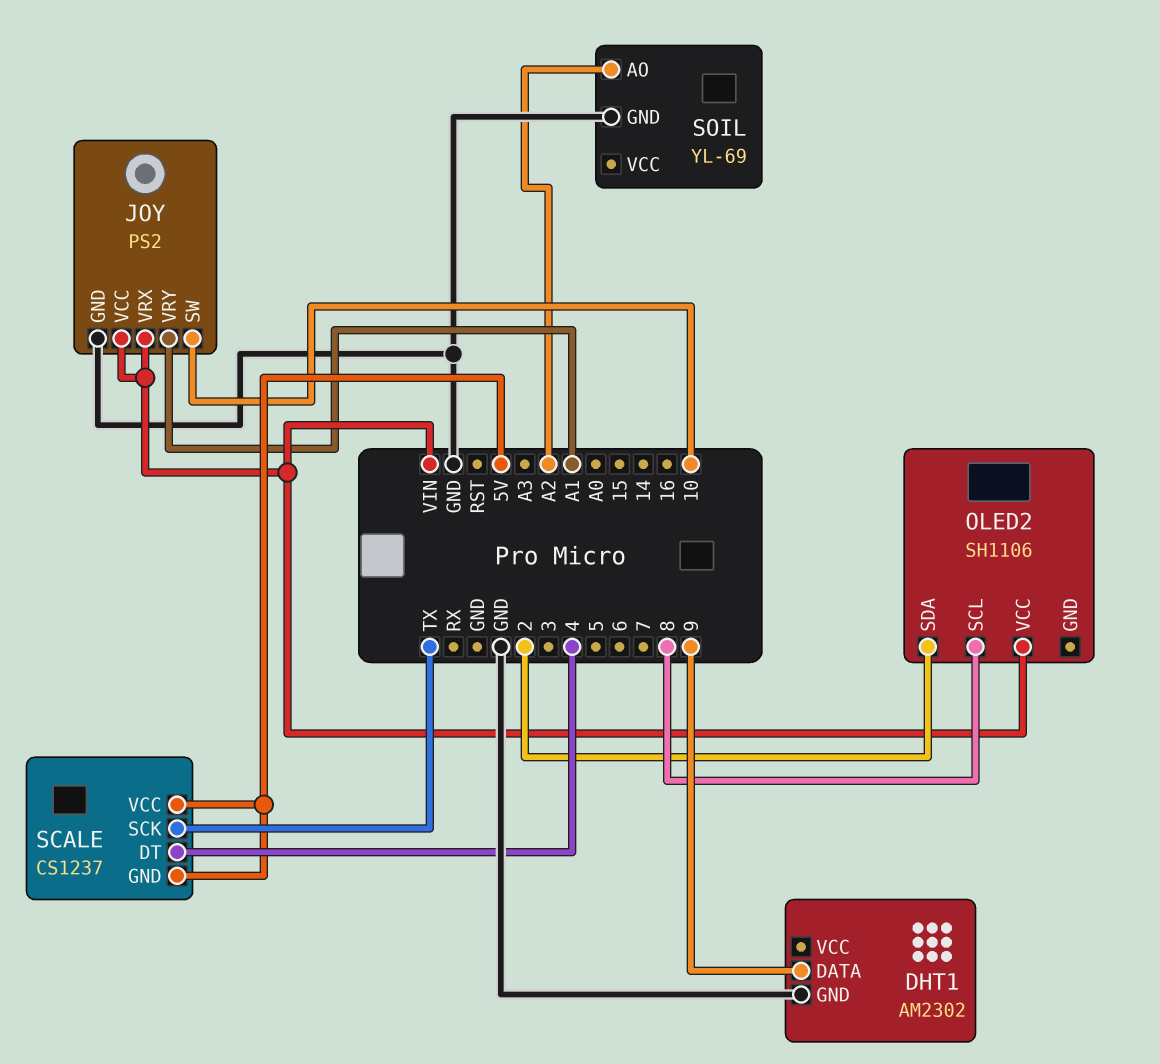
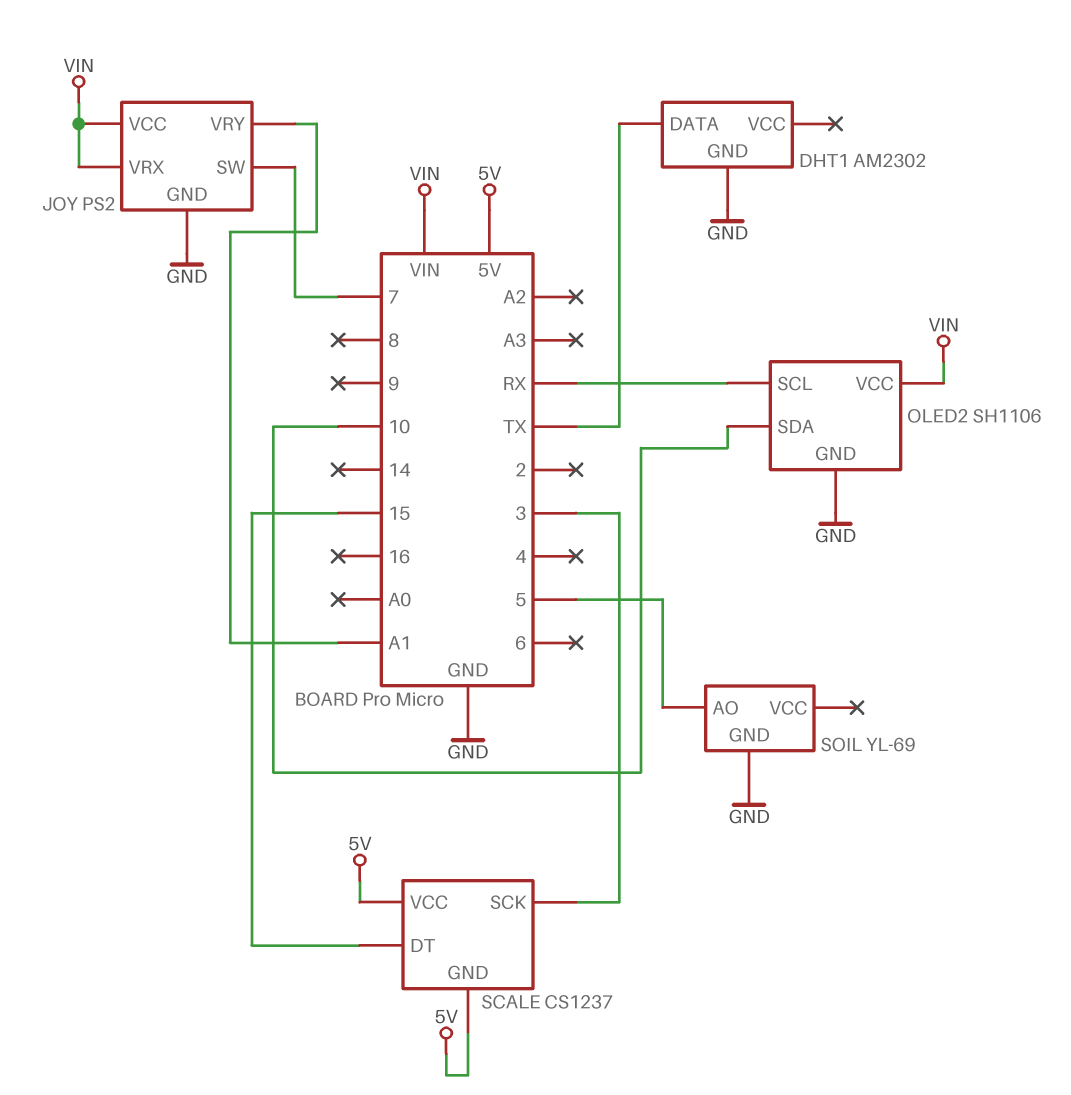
DHT1 pin DATA: 9 -> TX
JOY pin SW: 10 -> 7
OLED2 pin GND: none -> GND
OLED2 pin SCL: 8 -> RX
OLED2 pin SDA: 2 -> 10
SCALE pin DT: 4 -> 15
SCALE pin SCK: TX -> 3
SOIL pin AO: A2 -> 5

